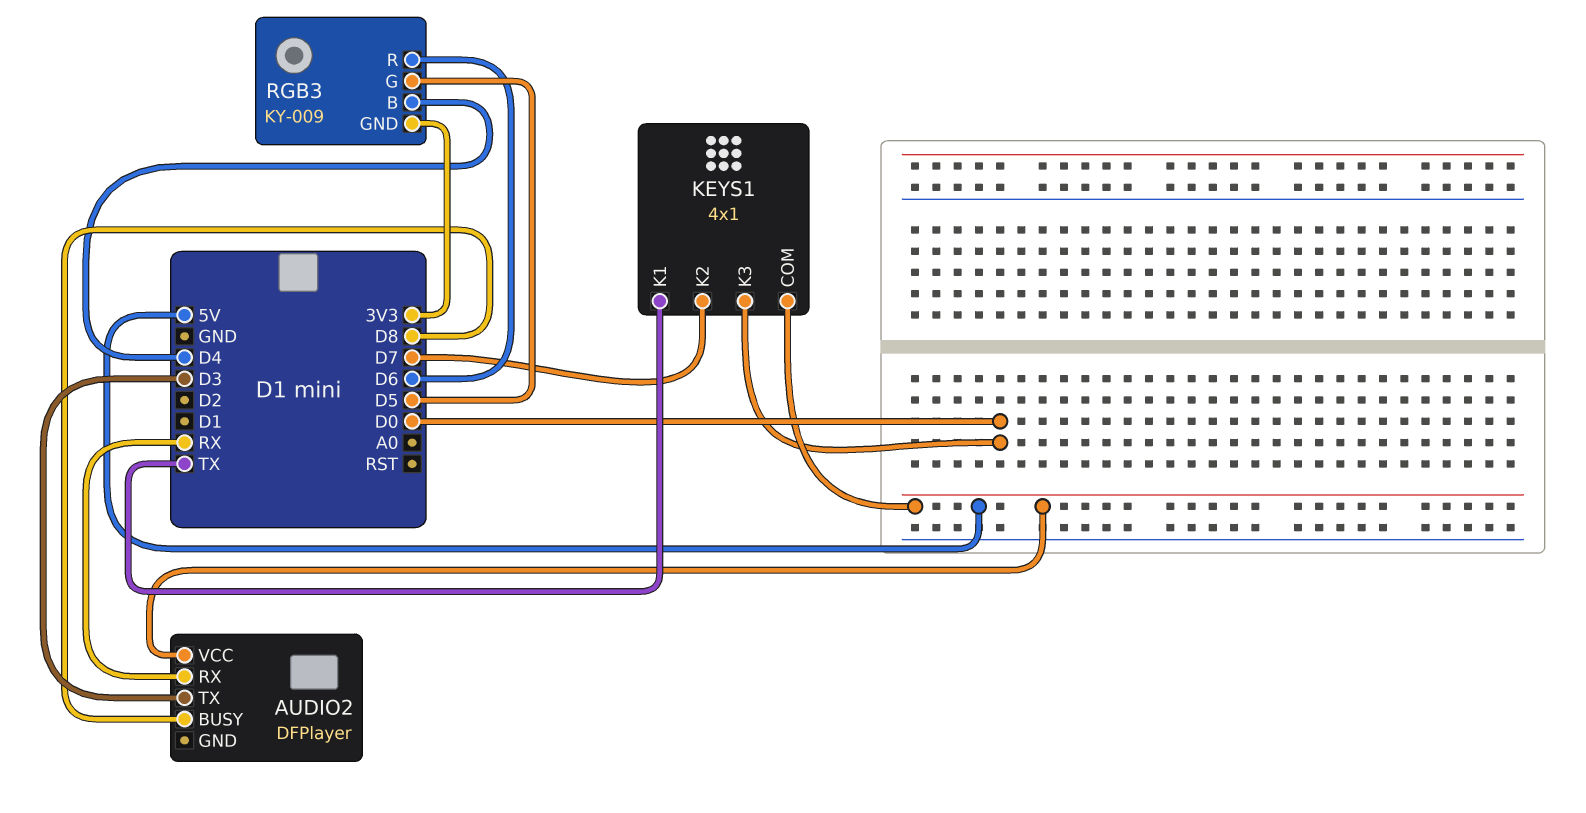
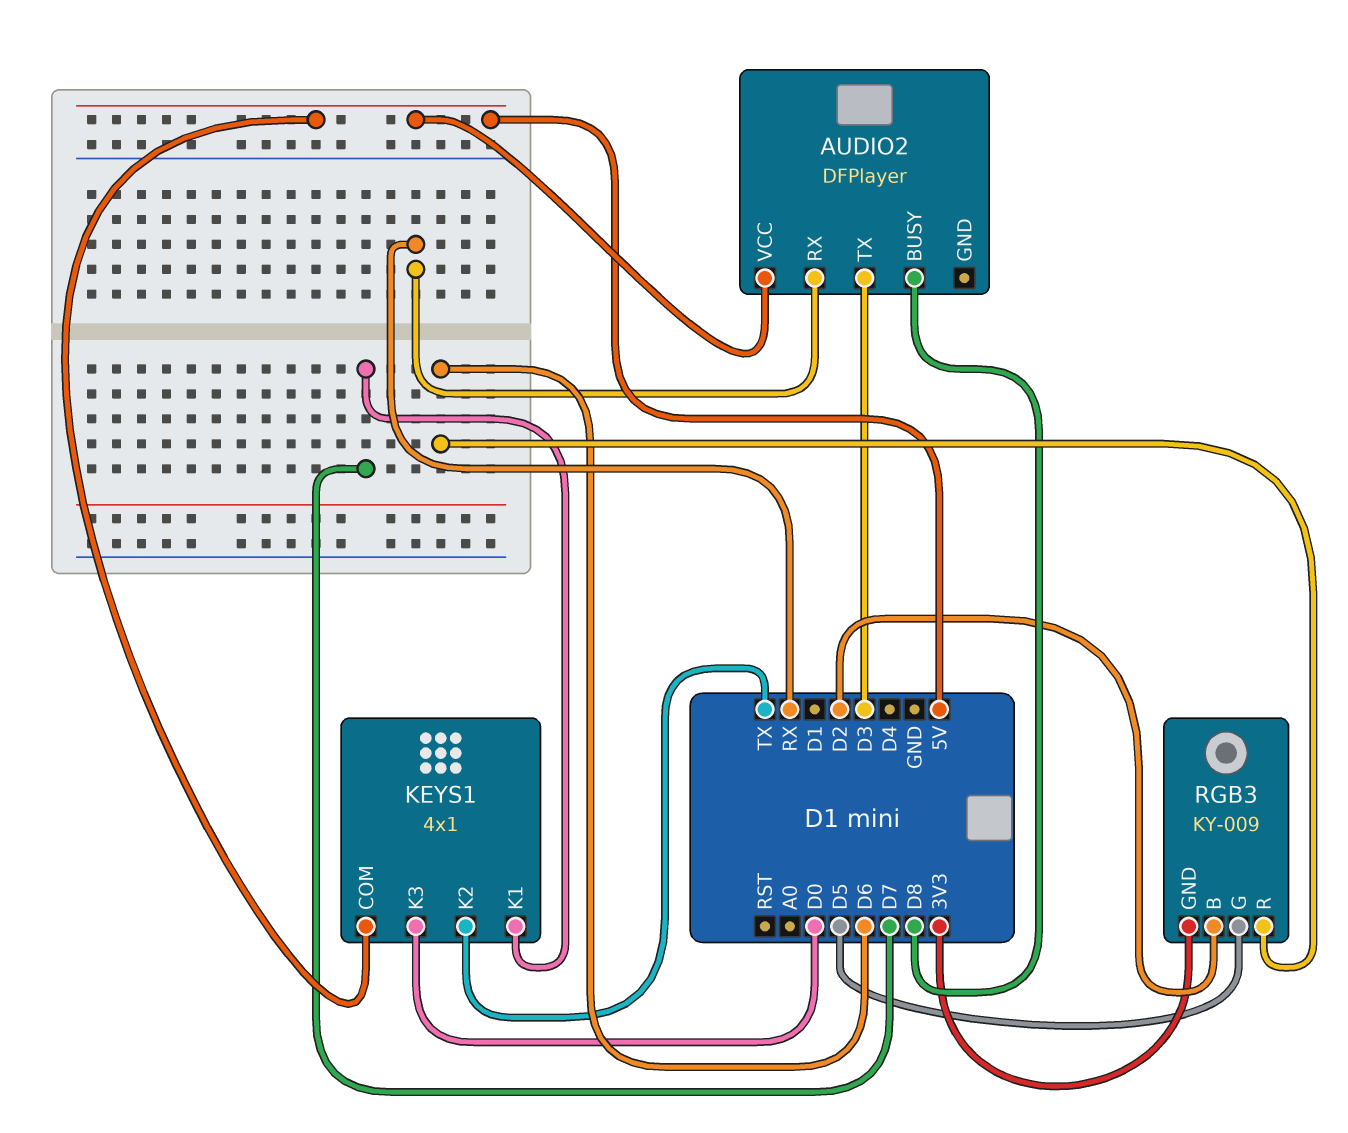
KEYS1 pin K1: TX -> D7
KEYS1 pin K2: D7 -> TX
RGB3 pin B: D4 -> D2

